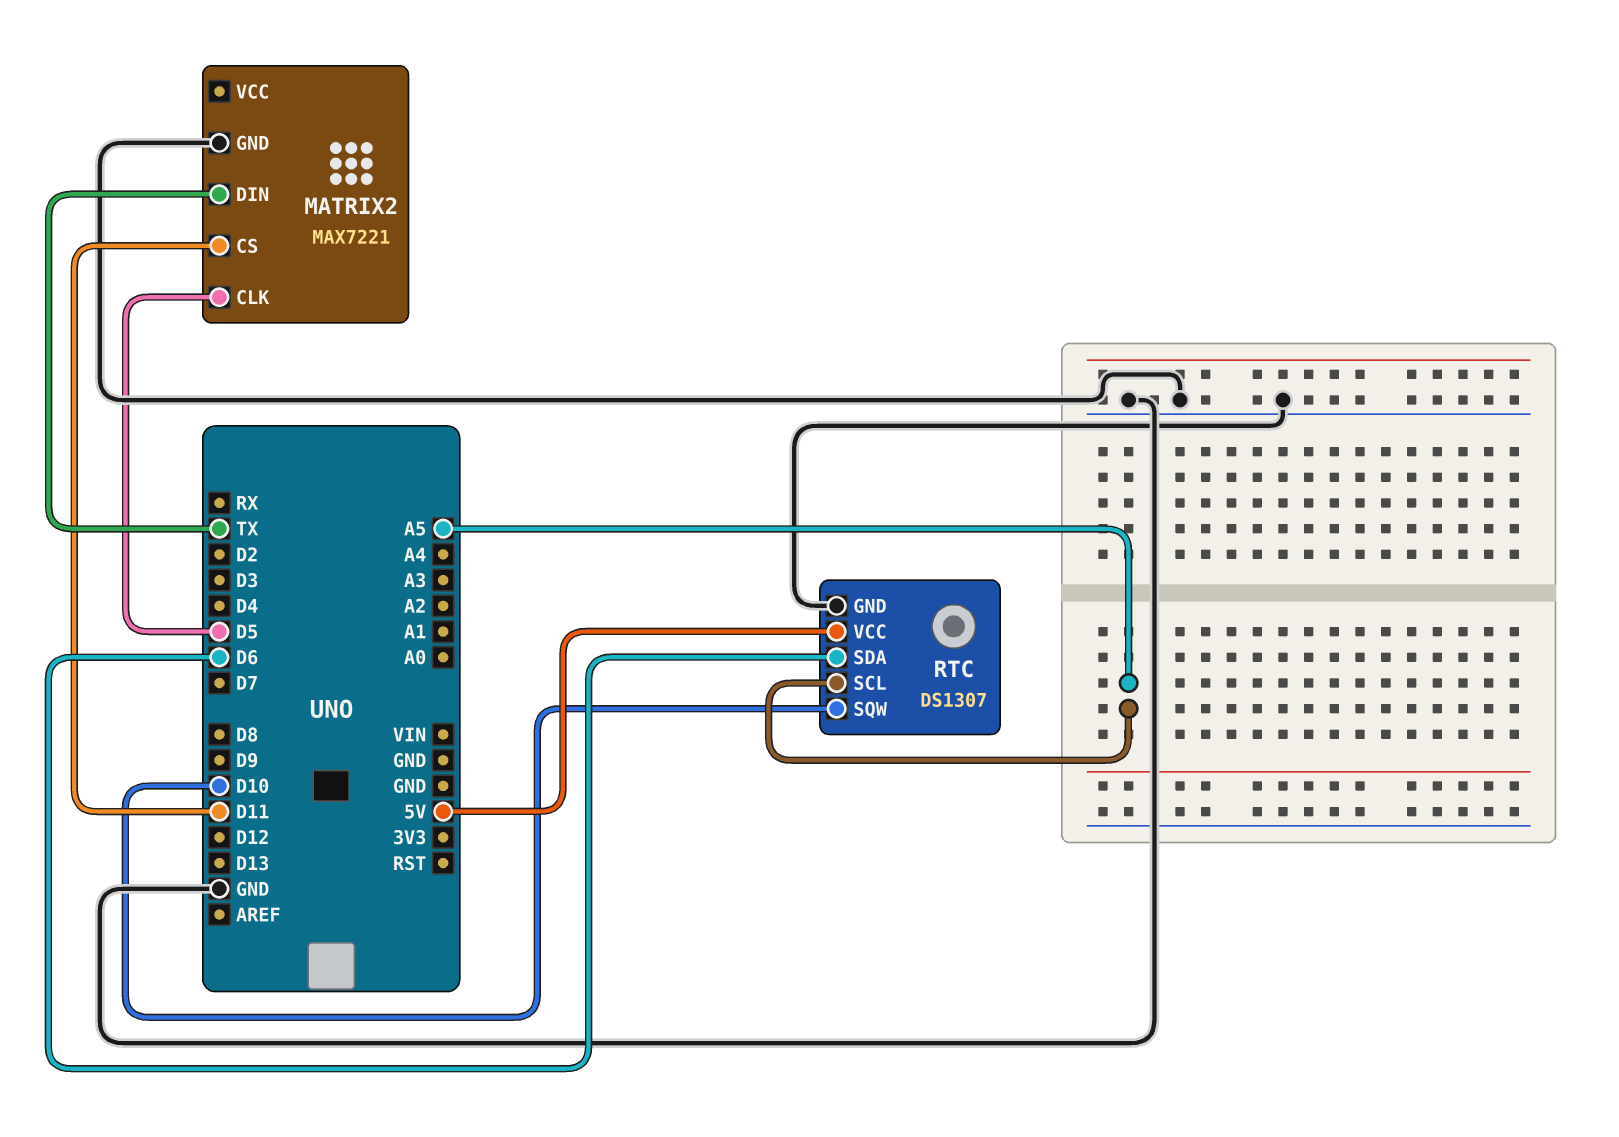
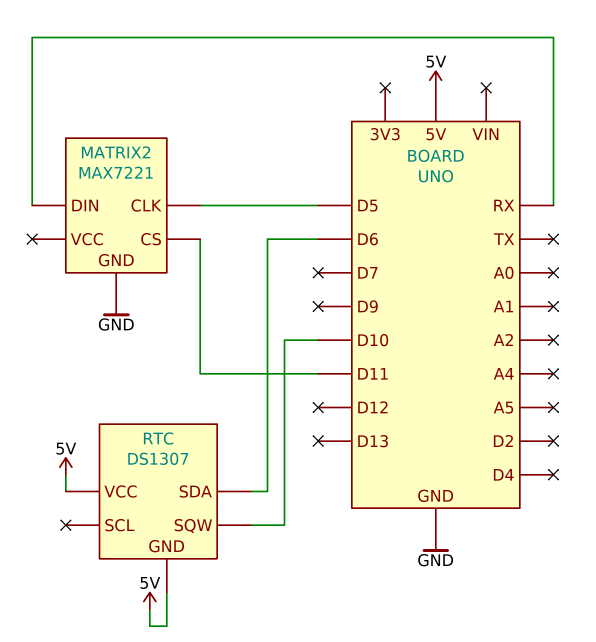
MATRIX2 pin DIN: TX -> RX
RTC pin GND: GND -> 5V
RTC pin SCL: A5 -> none

